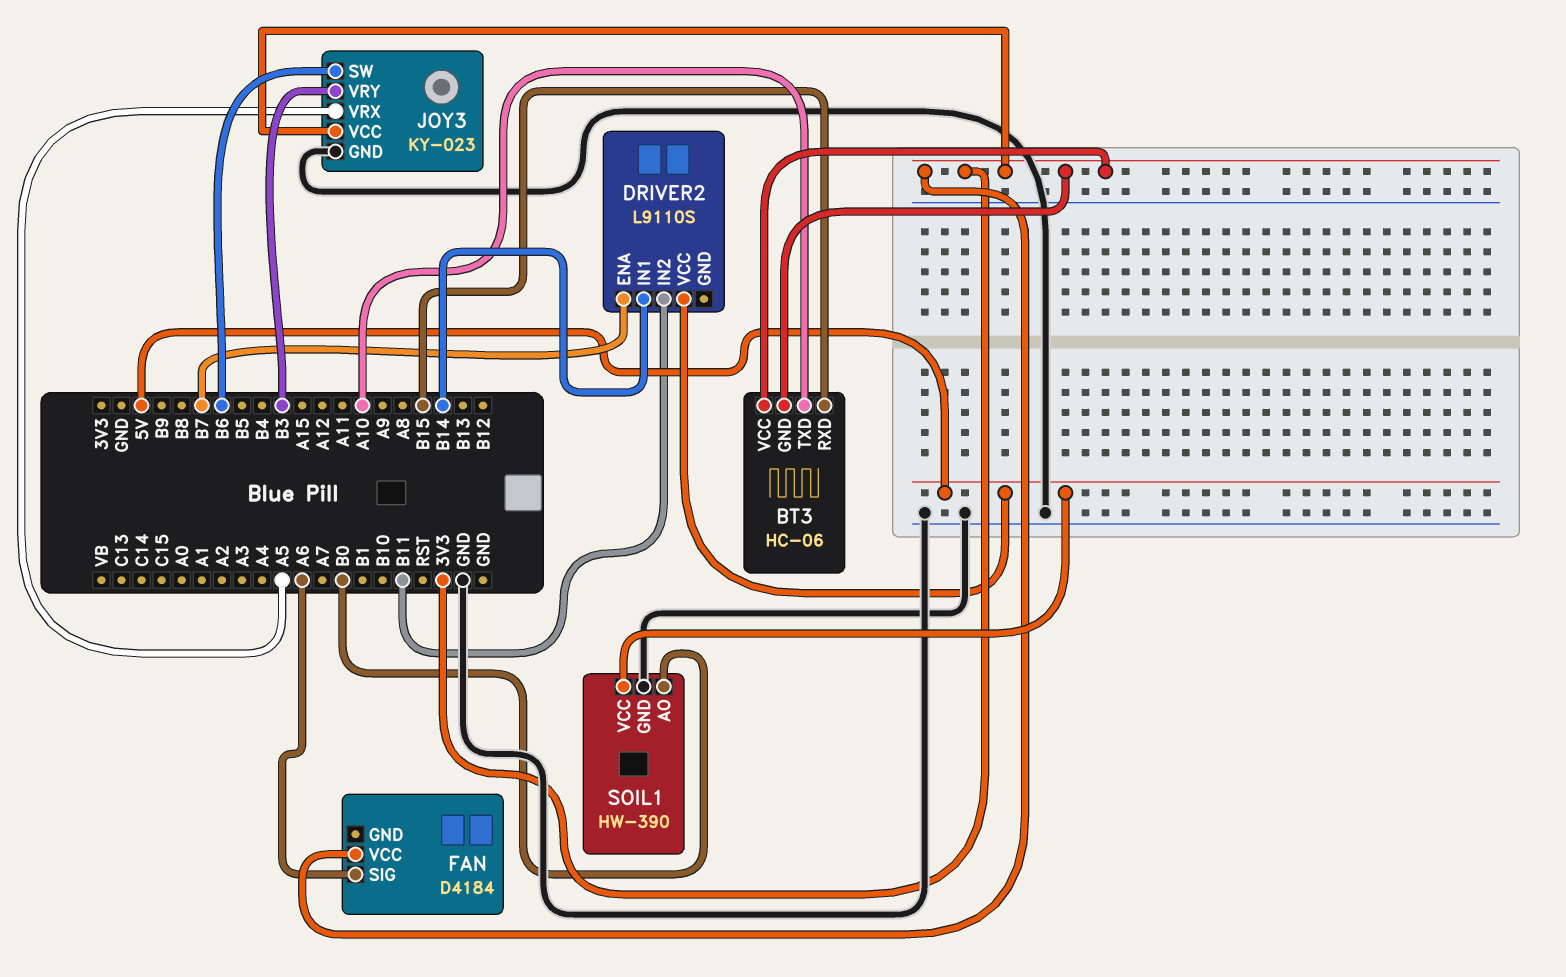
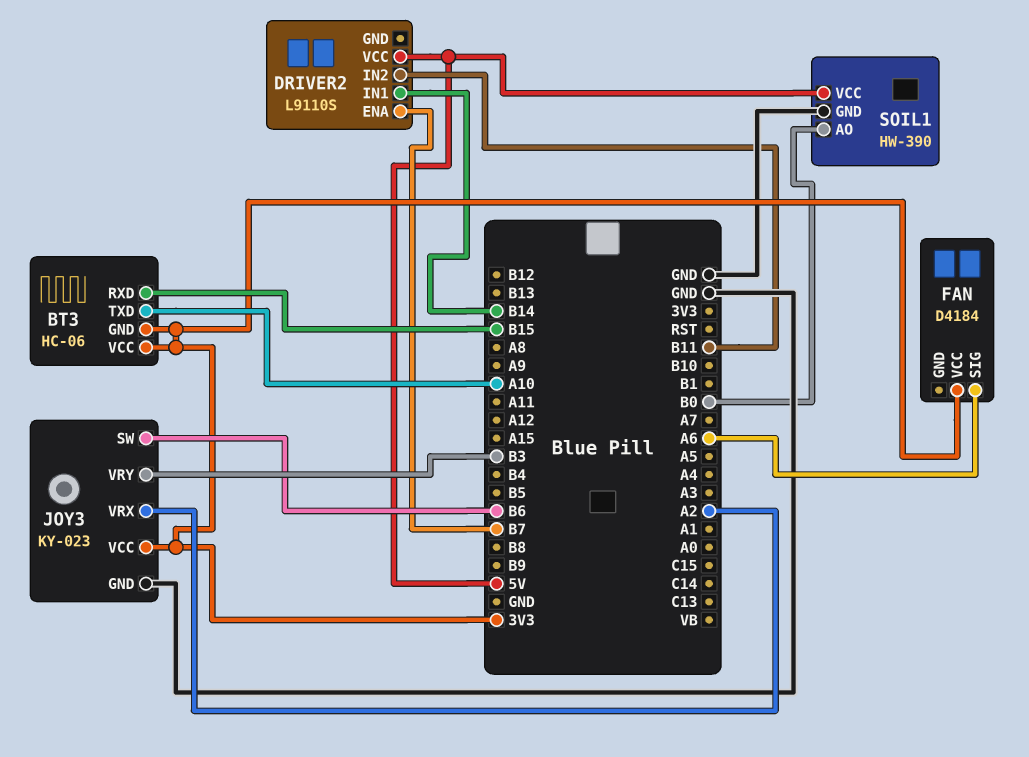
JOY3 pin VRX: A5 -> A2

